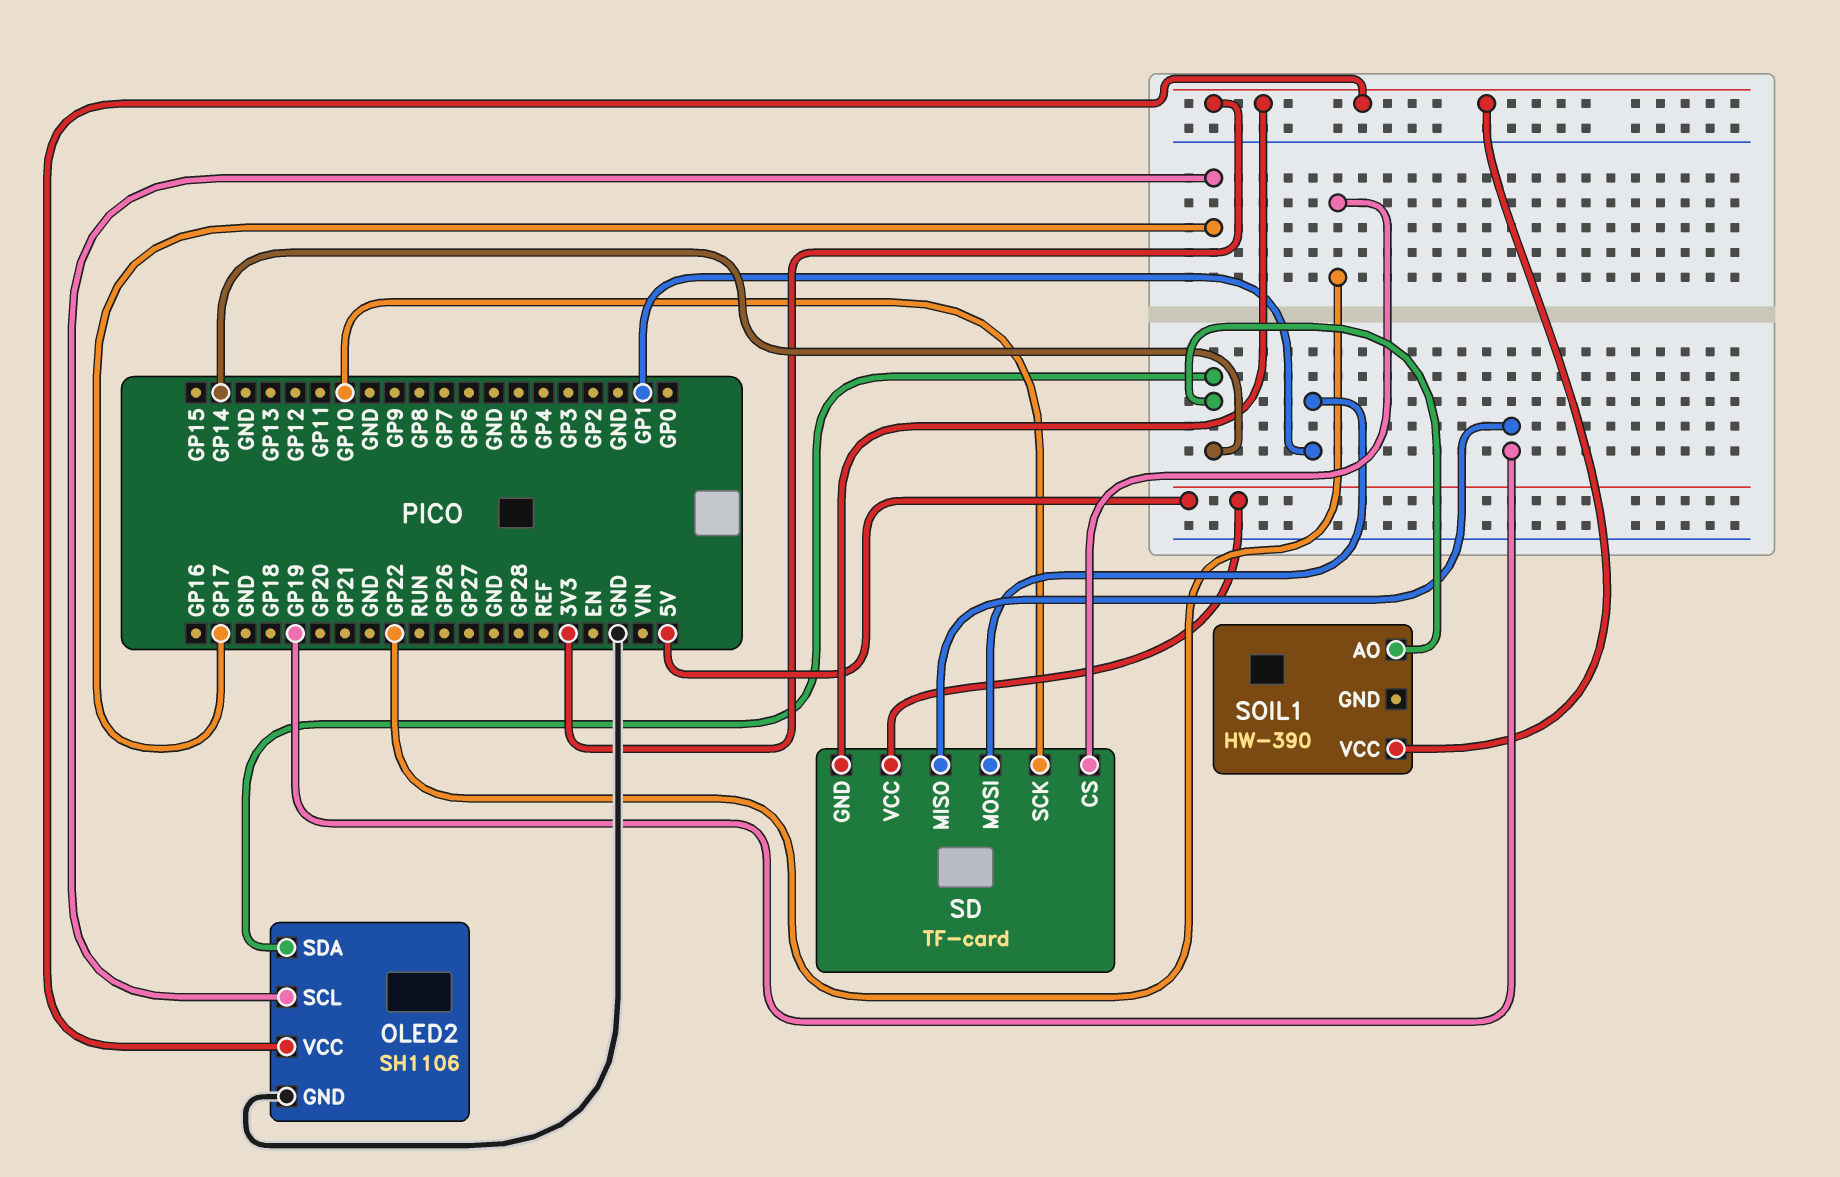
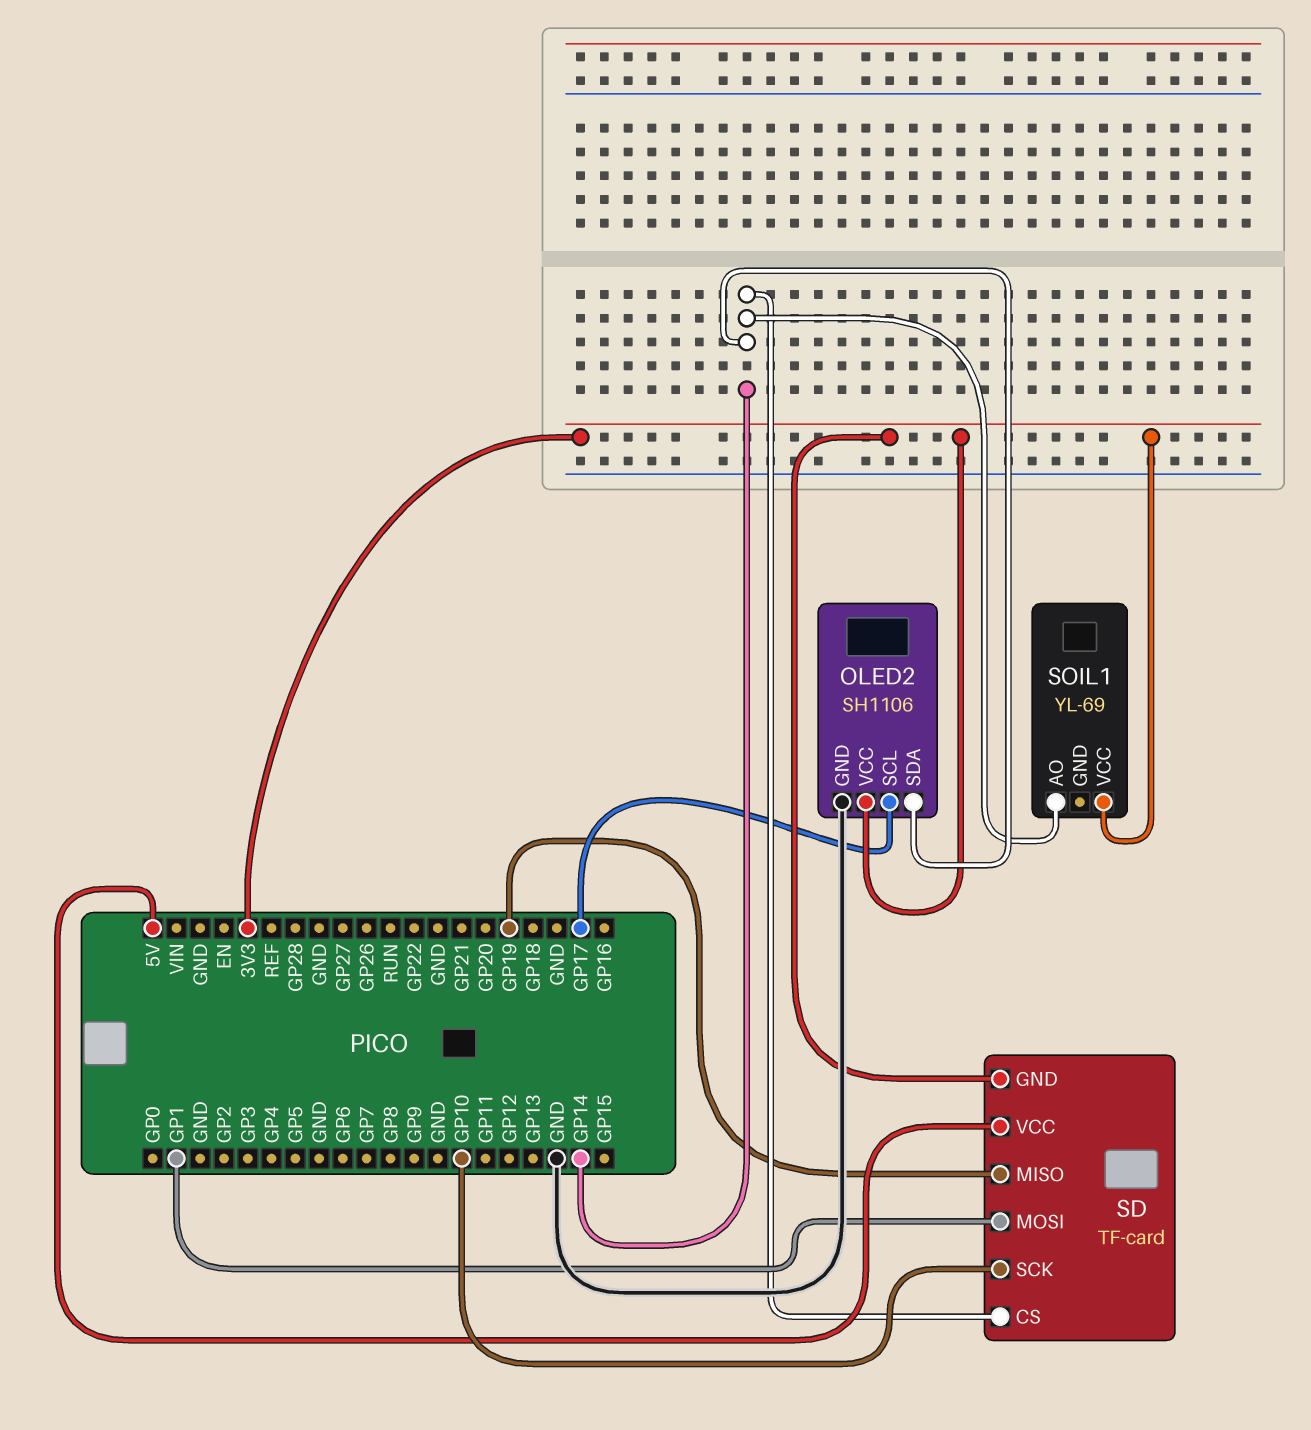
SD pin CS: GP22 -> GP14
SOIL1: HW-390 -> YL-69

